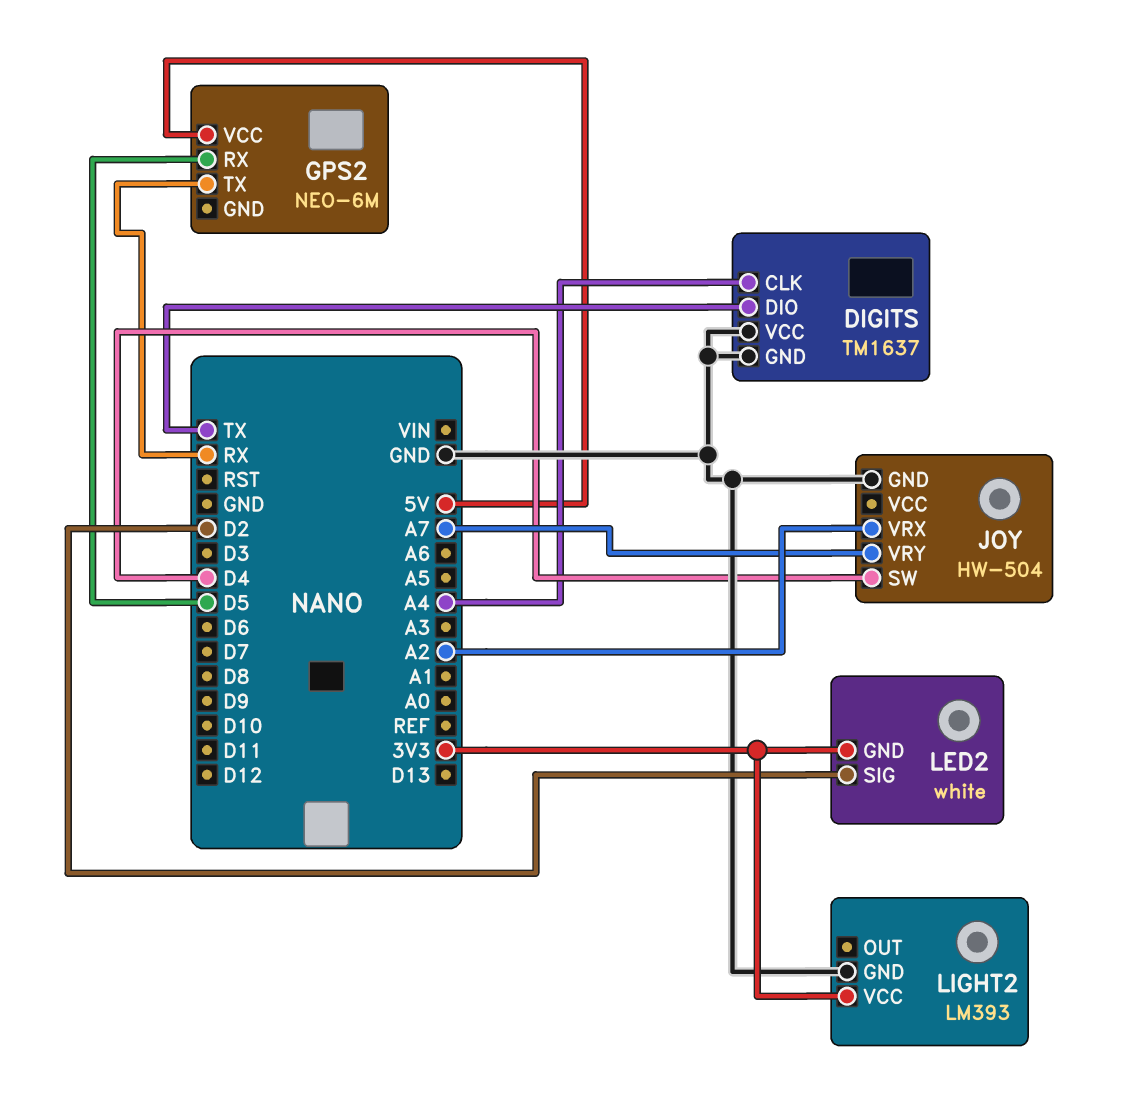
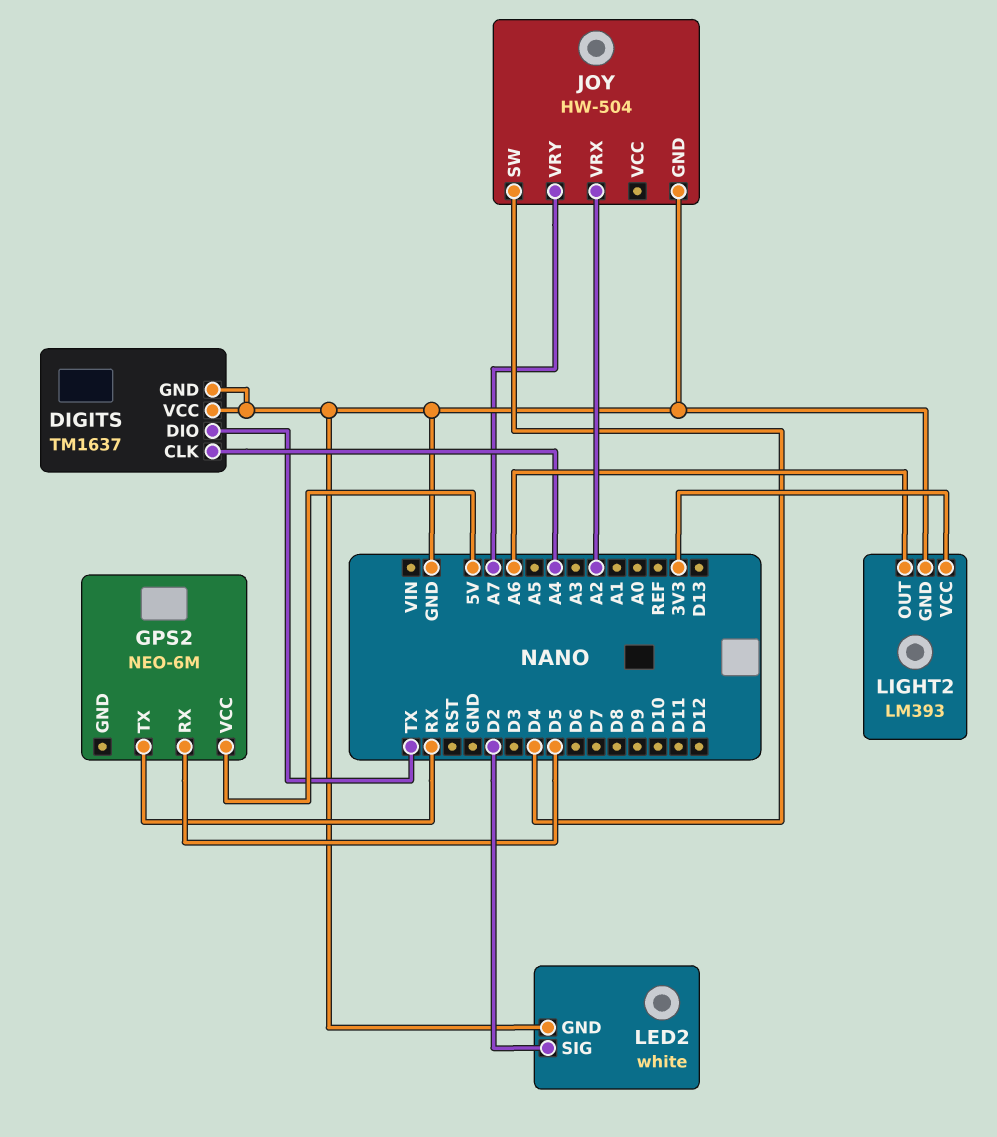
LED2 pin GND: 3V3 -> GND
LIGHT2 pin OUT: none -> A6

